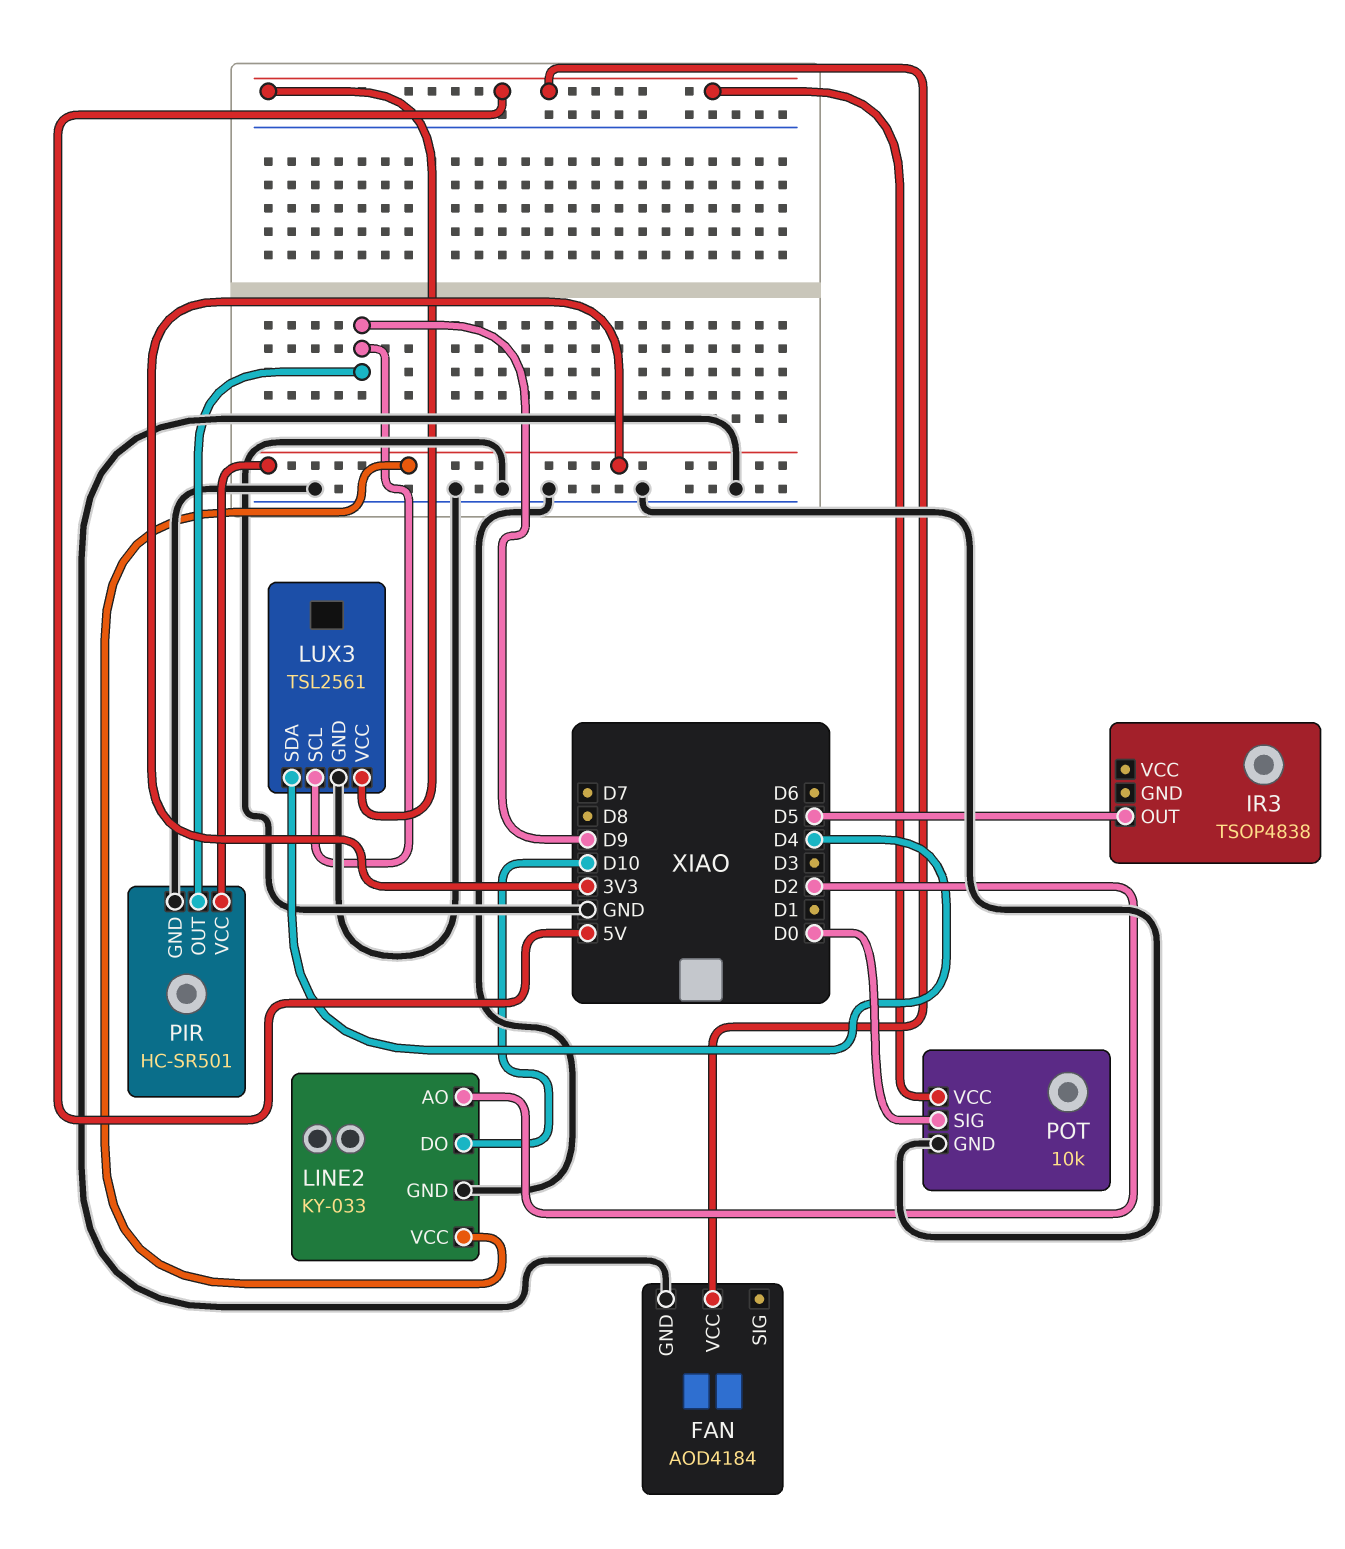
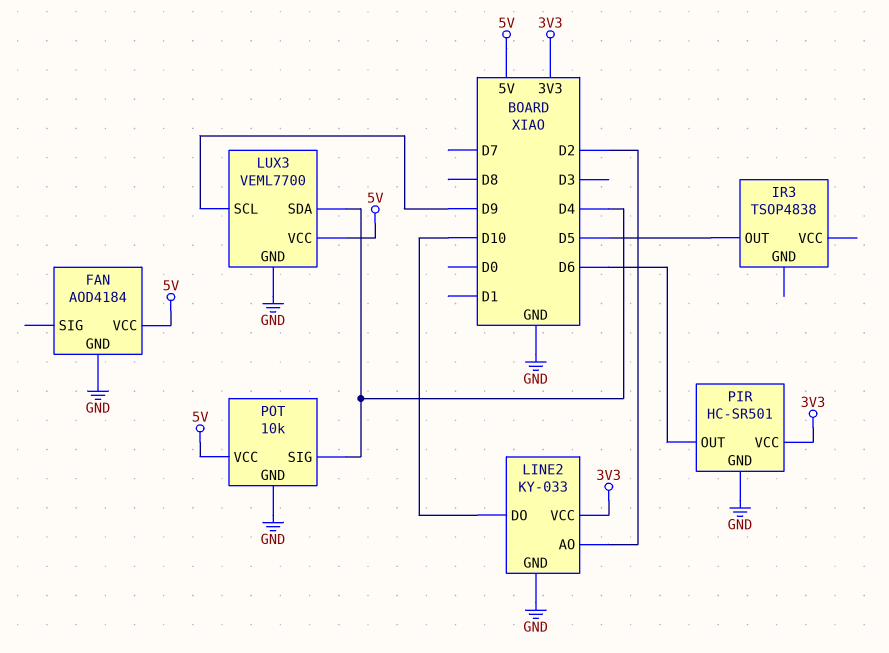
LUX3: TSL2561 -> VEML7700
PIR pin OUT: D9 -> D6
POT pin SIG: D0 -> D4

